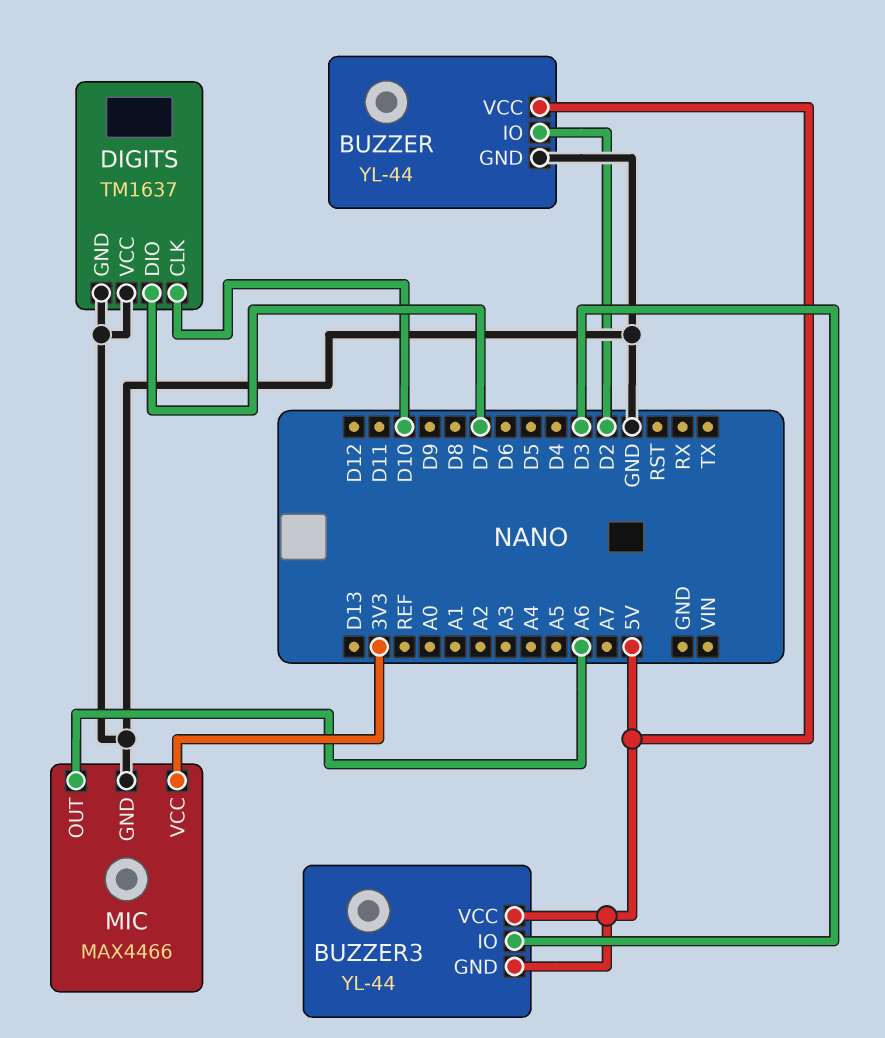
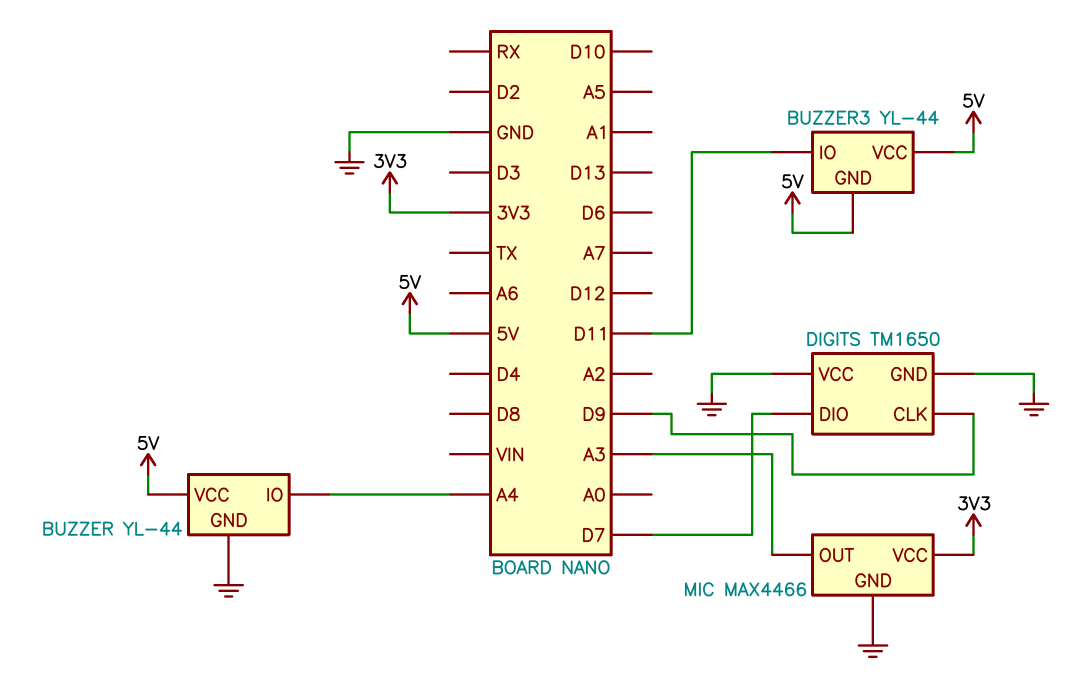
BUZZER pin IO: D2 -> A4
BUZZER3 pin IO: D3 -> D11
DIGITS: TM1637 -> TM1650
DIGITS pin CLK: D10 -> D9
MIC pin OUT: A6 -> A3

